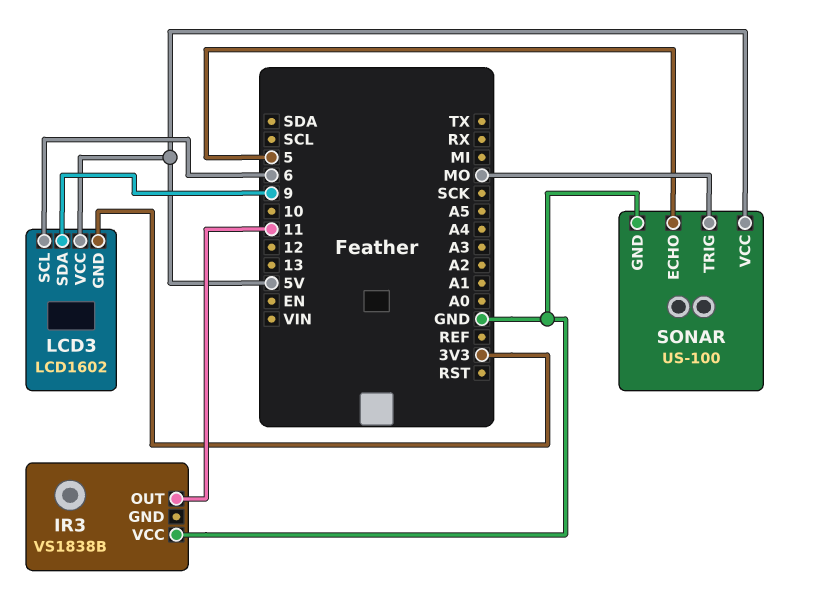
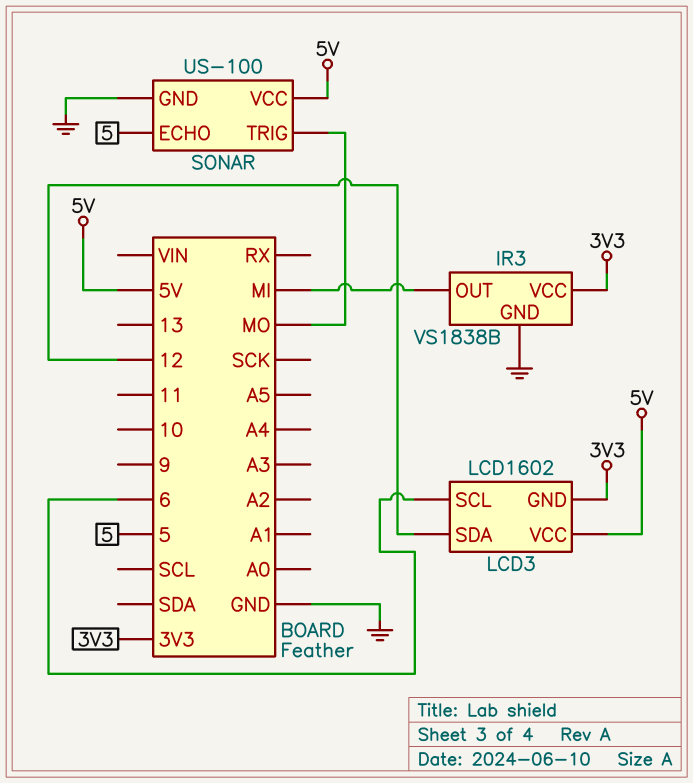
IR3 pin GND: none -> GND
IR3 pin OUT: 11 -> MI
IR3 pin VCC: GND -> 3V3
LCD3 pin SDA: 9 -> 12

